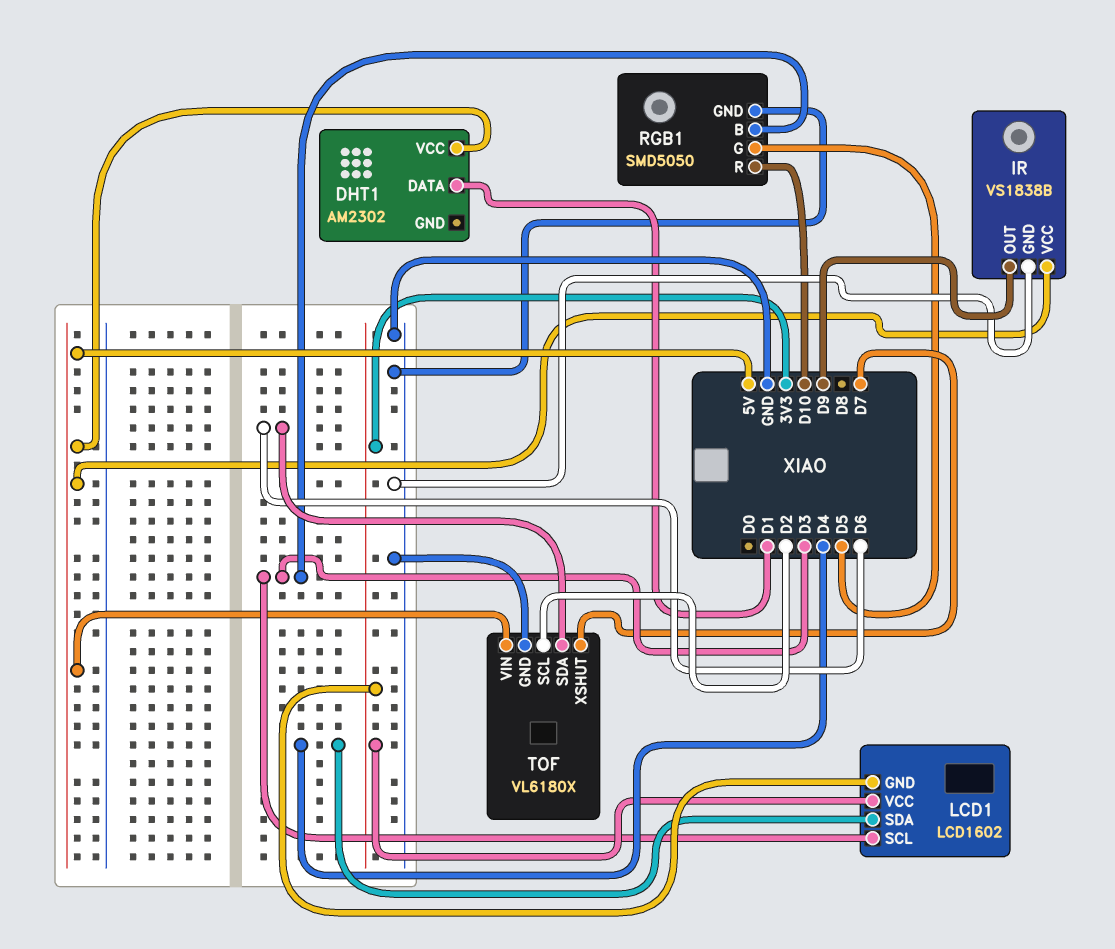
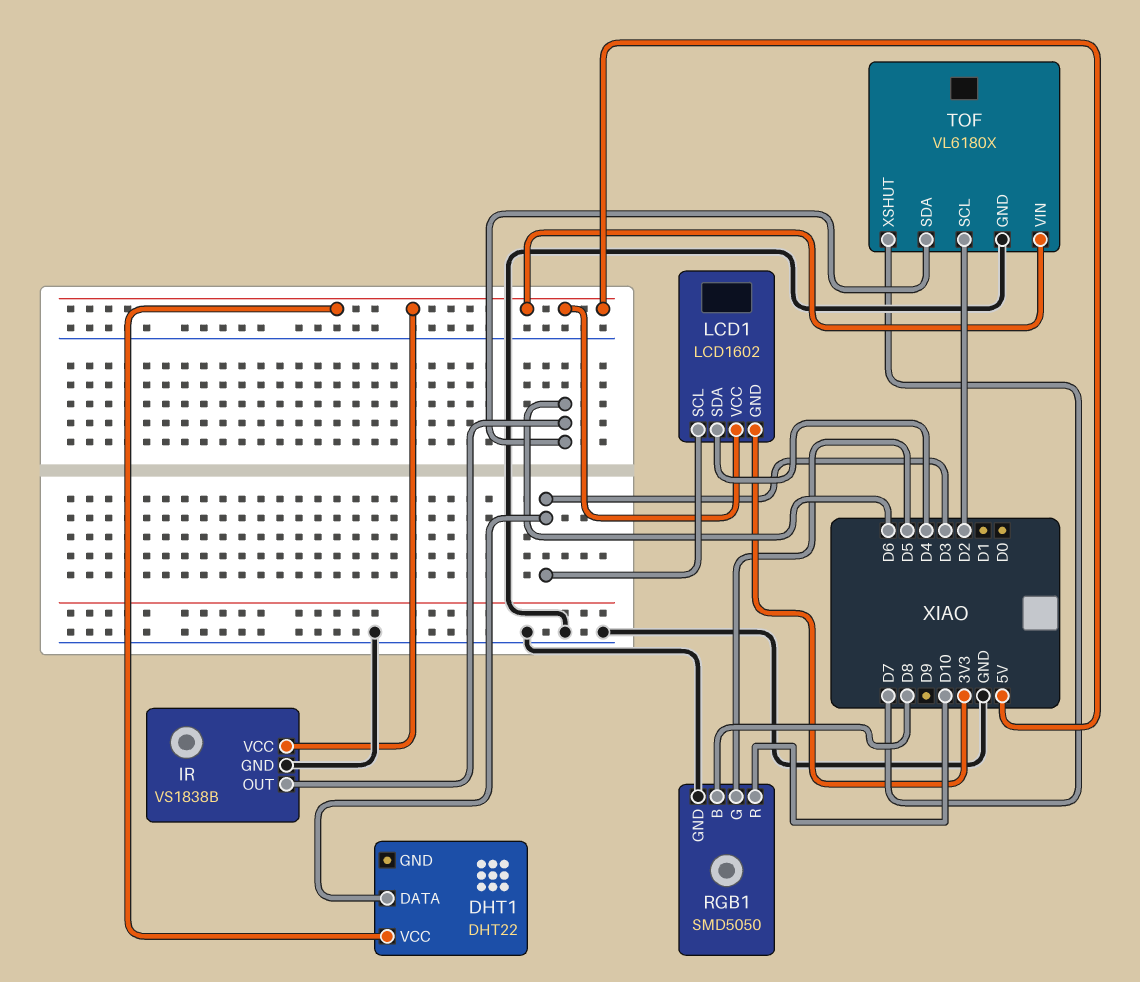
DHT1: AM2302 -> DHT22
DHT1 pin DATA: D1 -> D3
IR pin OUT: D9 -> D6
LCD1 pin VCC: 3V3 -> 5V
RGB1 pin B: D3 -> D8

